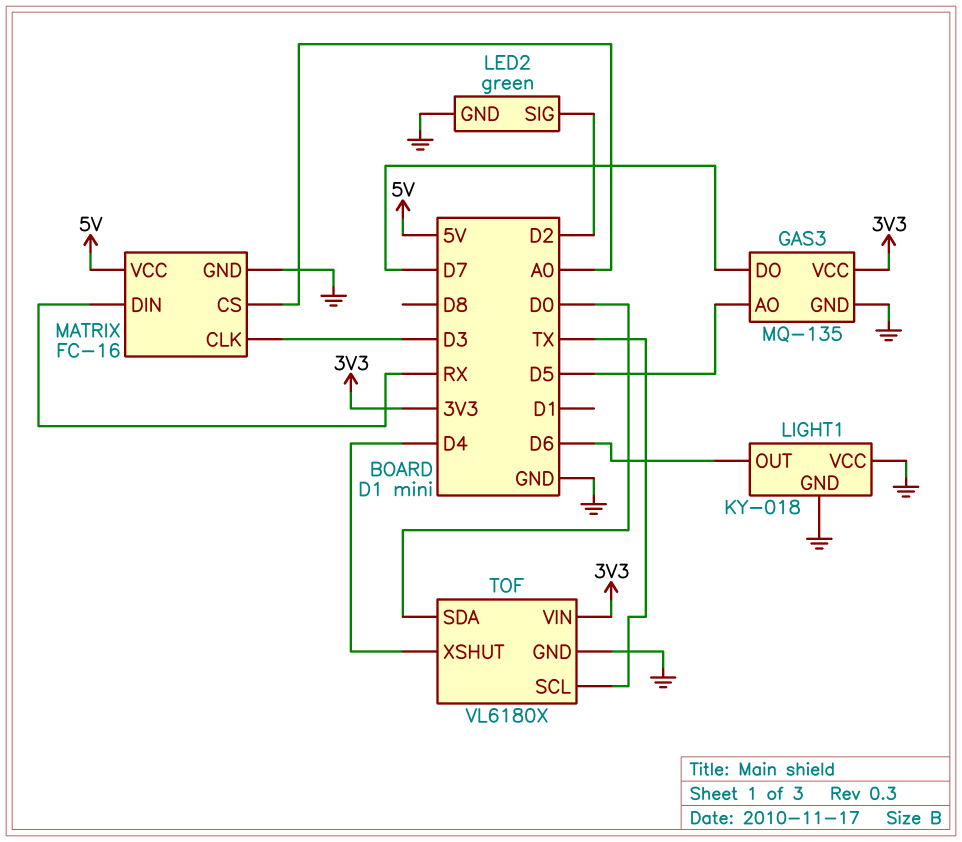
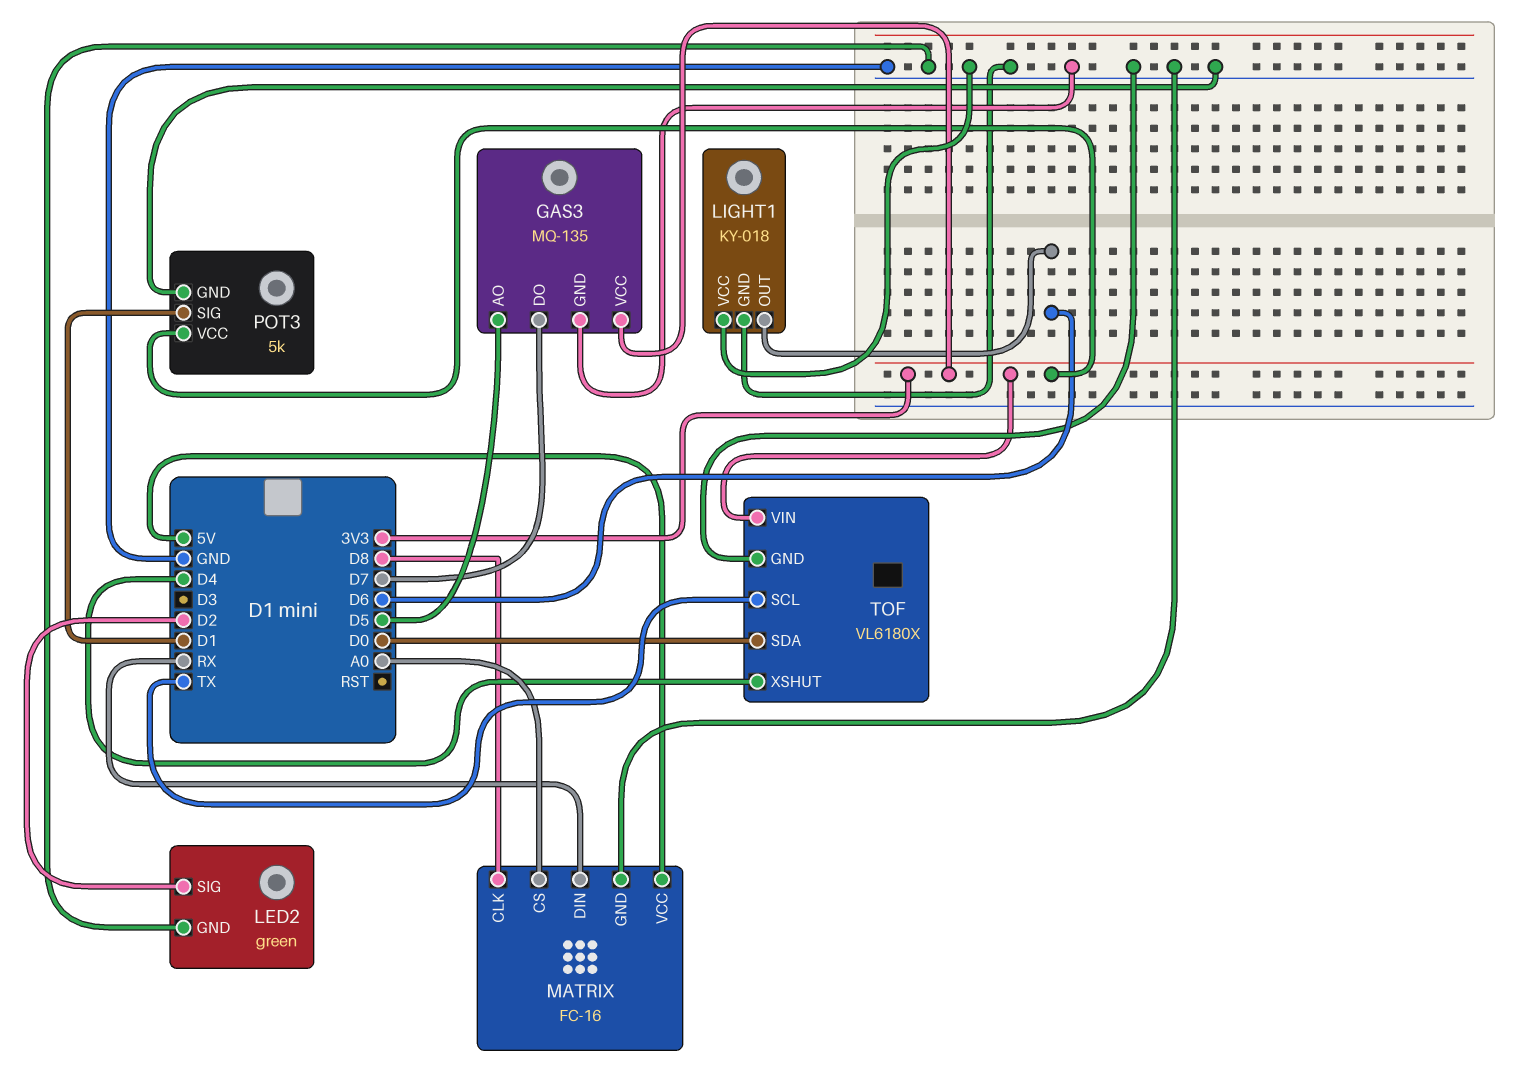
MATRIX pin CLK: D3 -> D8
POT3: none -> 5k
POT3 pin GND: none -> GND
POT3 pin SIG: none -> D1
POT3 pin VCC: none -> 3V3

